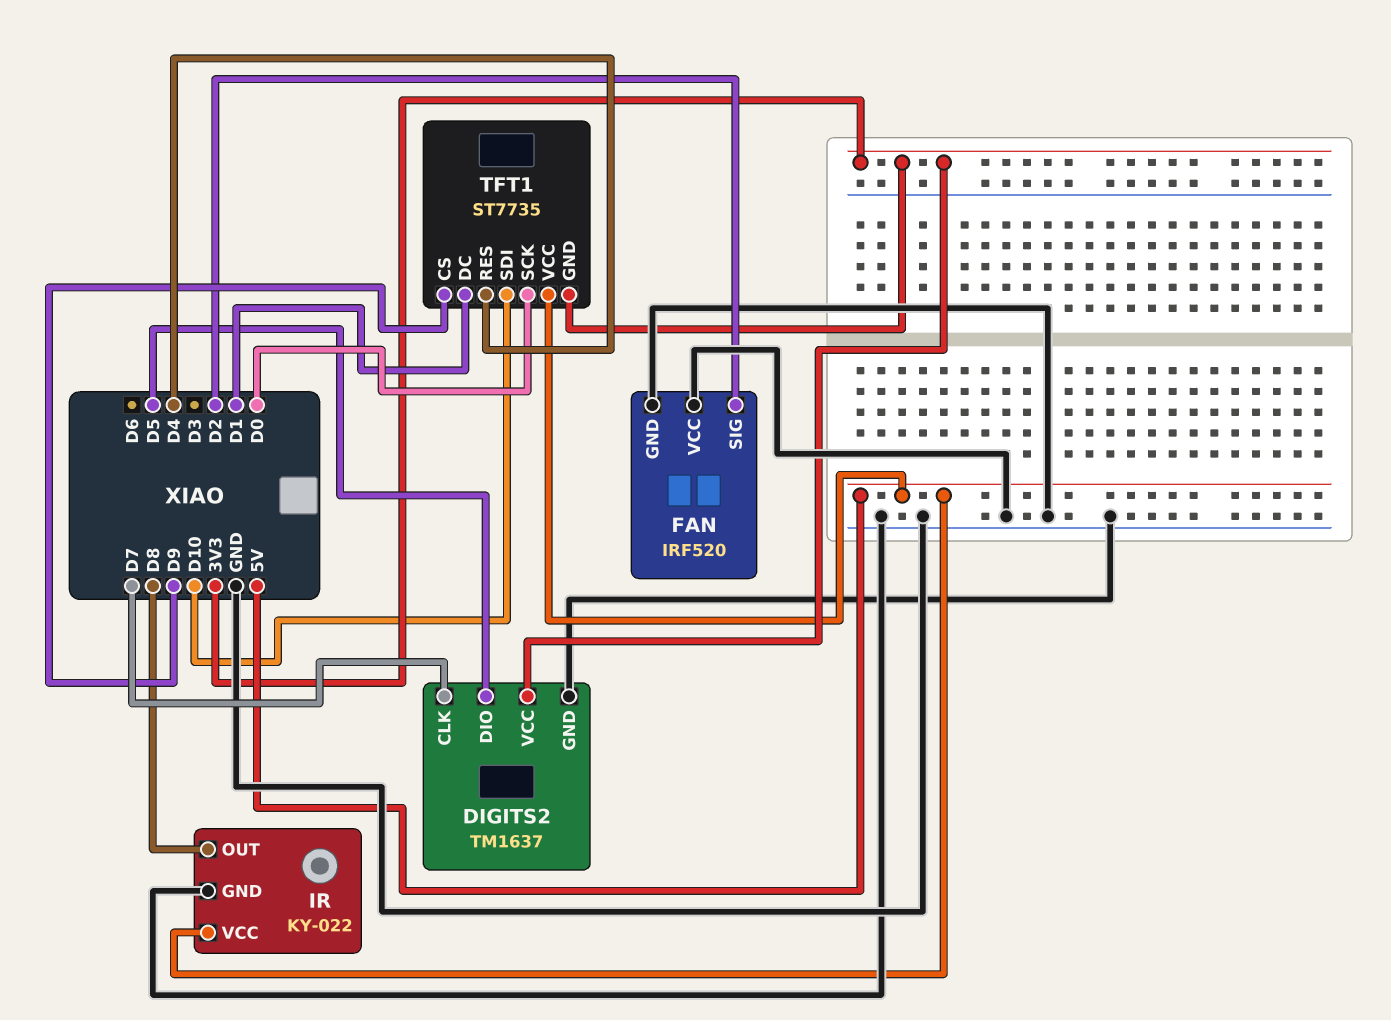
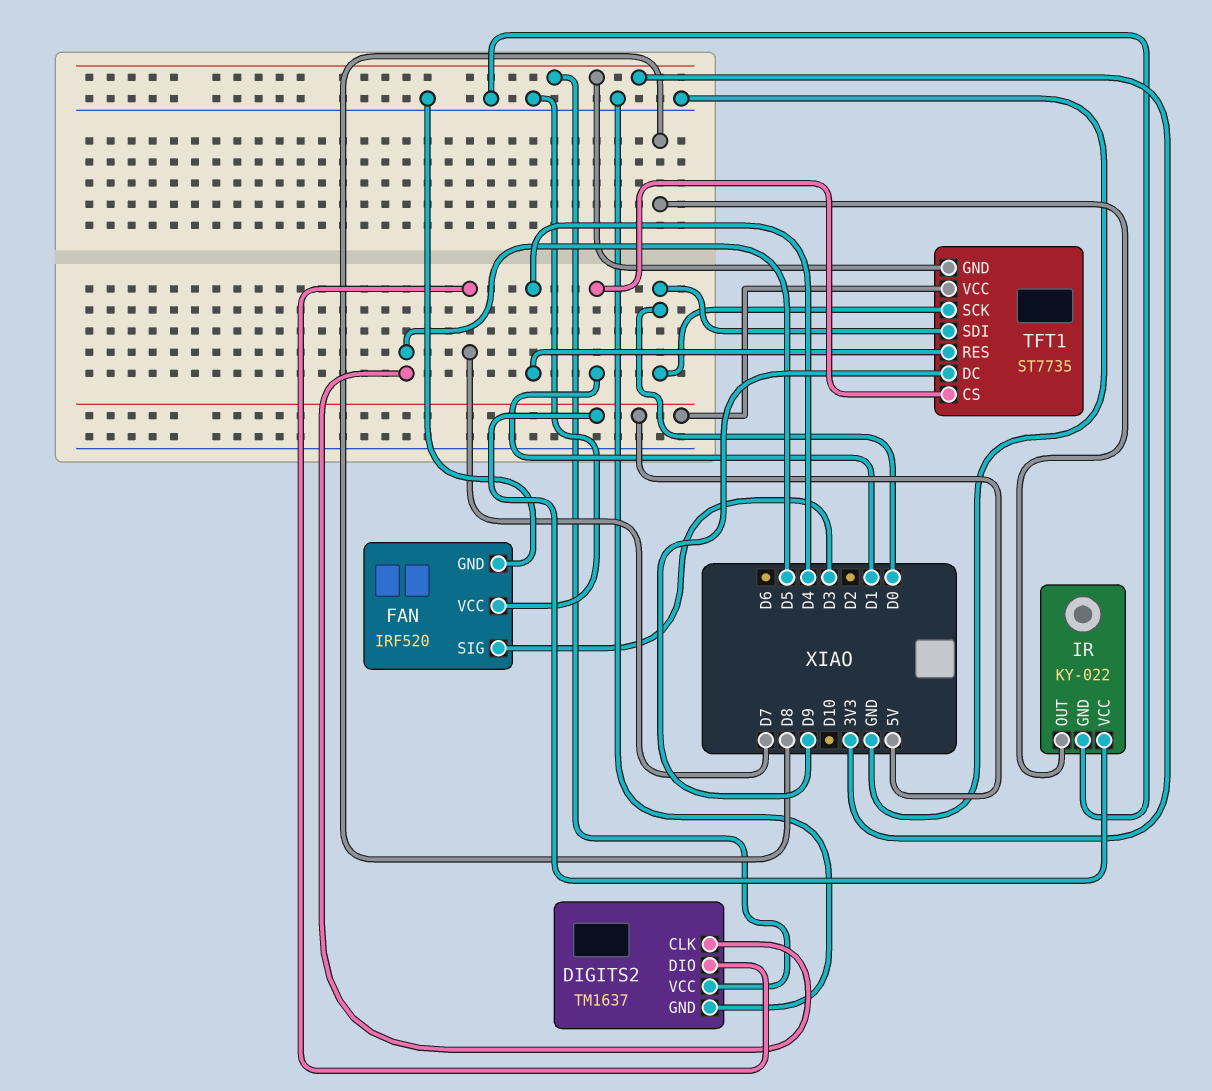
DIGITS2 pin CLK: D7 -> D5
DIGITS2 pin DIO: D5 -> D7
FAN pin SIG: D2 -> D3
TFT1 pin CS: D9 -> D1
TFT1 pin DC: D1 -> D9
TFT1 pin SDI: D10 -> D0

